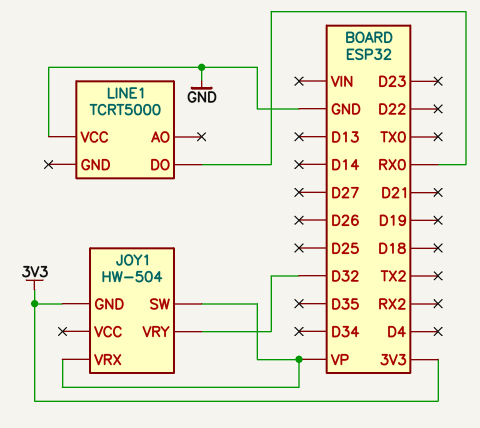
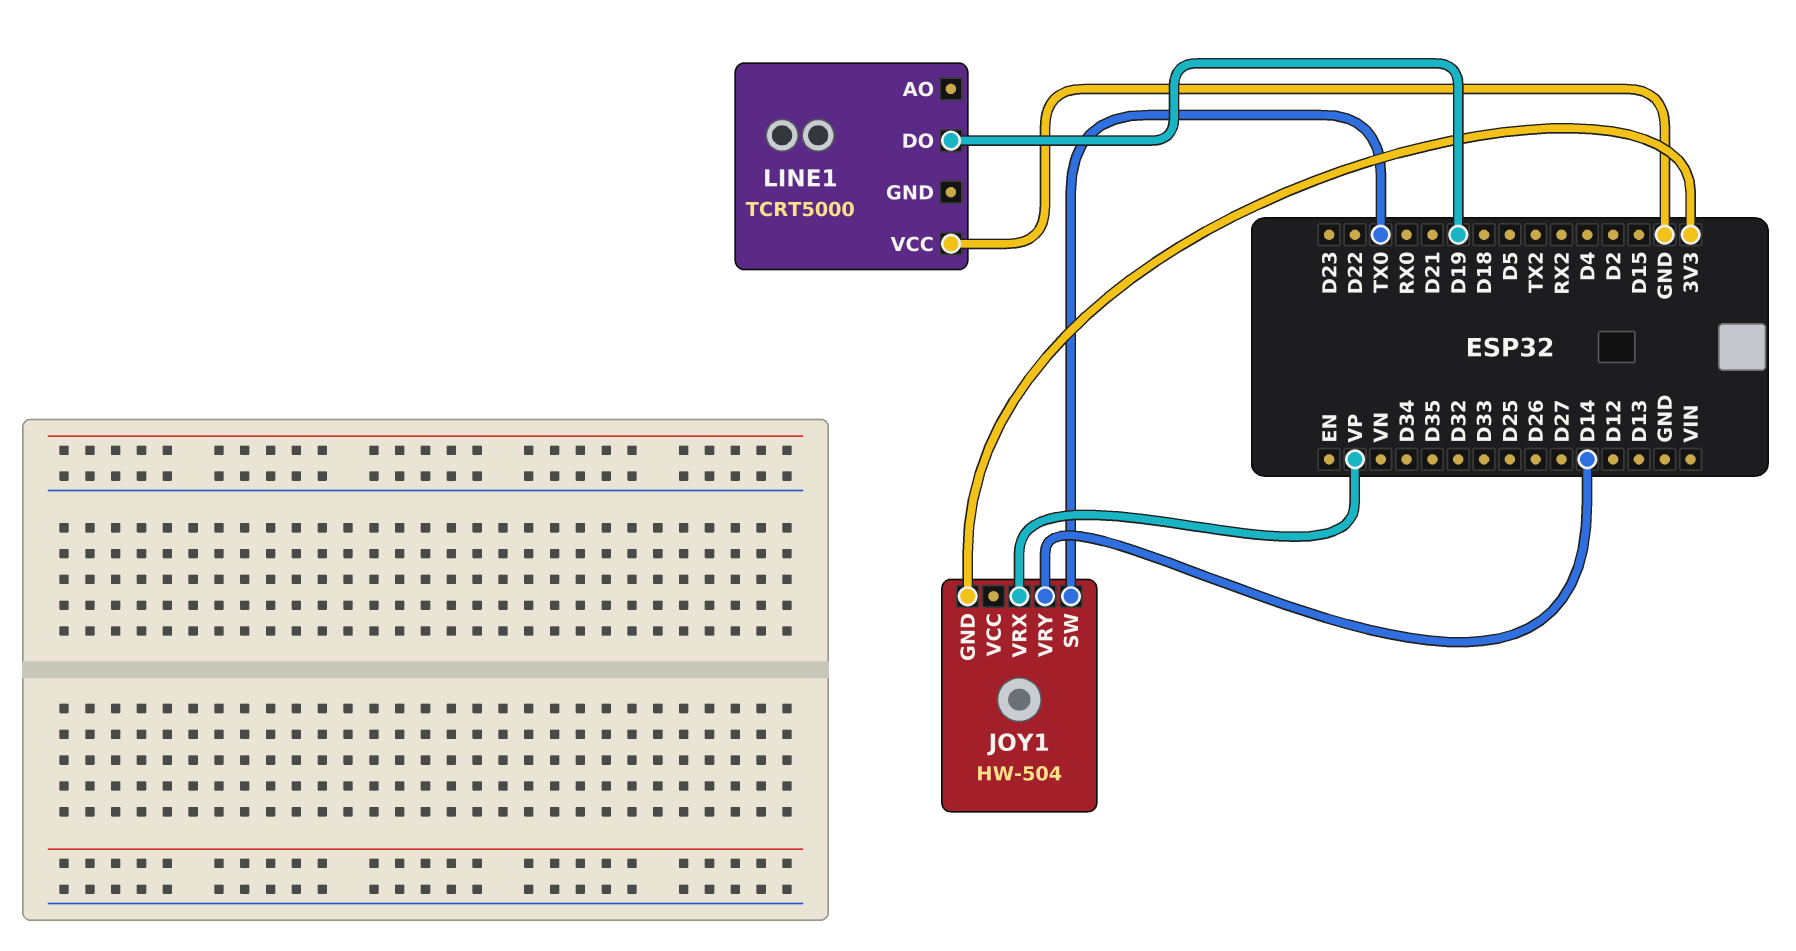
JOY1 pin SW: VP -> TX0
JOY1 pin VRY: D32 -> D14
LINE1 pin DO: RX0 -> D19

